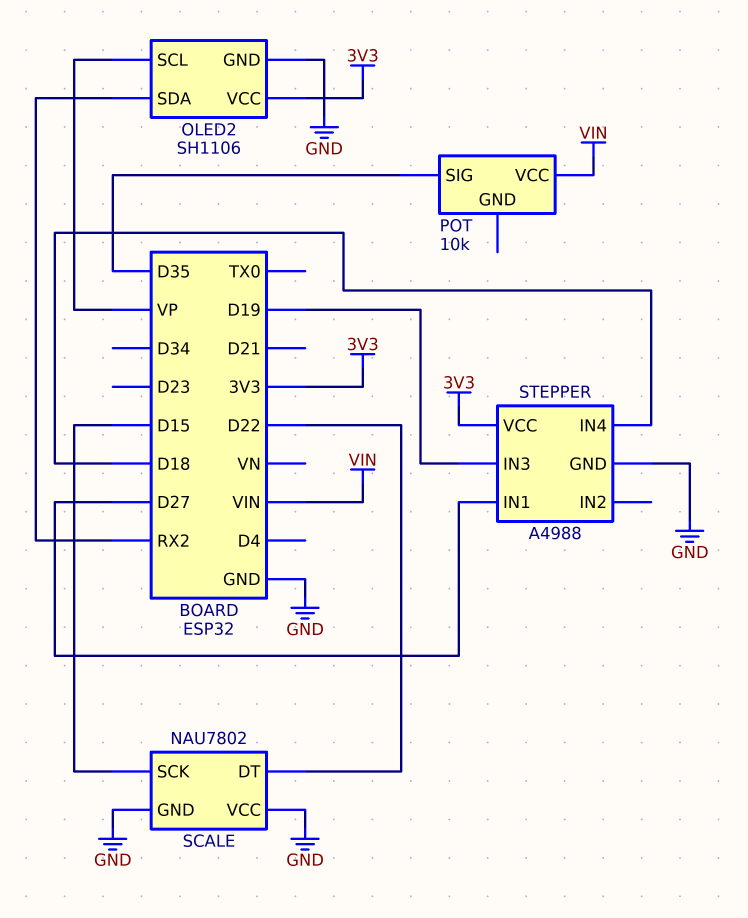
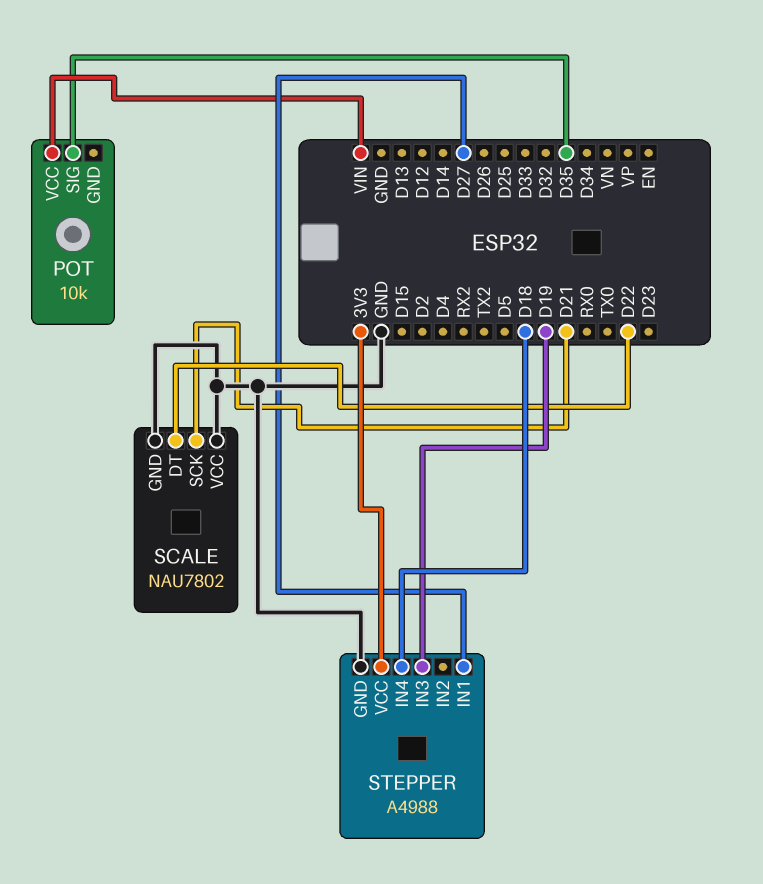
OLED2: SH1106 -> none
OLED2 pin GND: GND -> none
OLED2 pin SCL: VP -> none
OLED2 pin SDA: RX2 -> none
OLED2 pin VCC: 3V3 -> none
SCALE pin SCK: D15 -> D21

